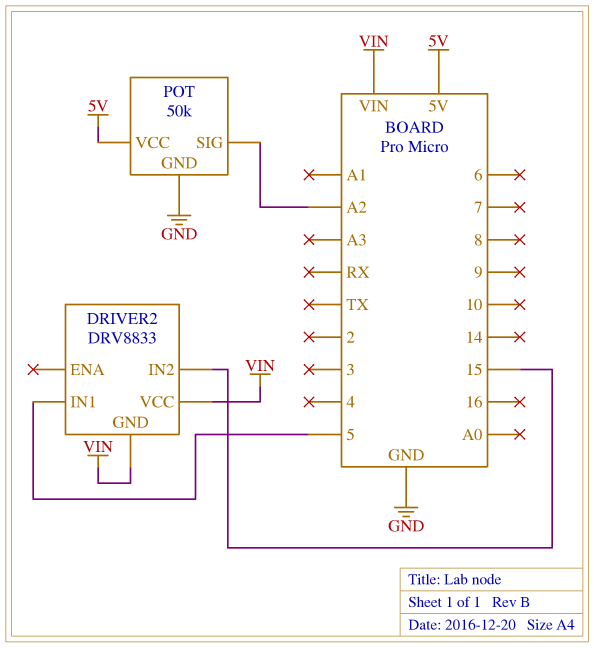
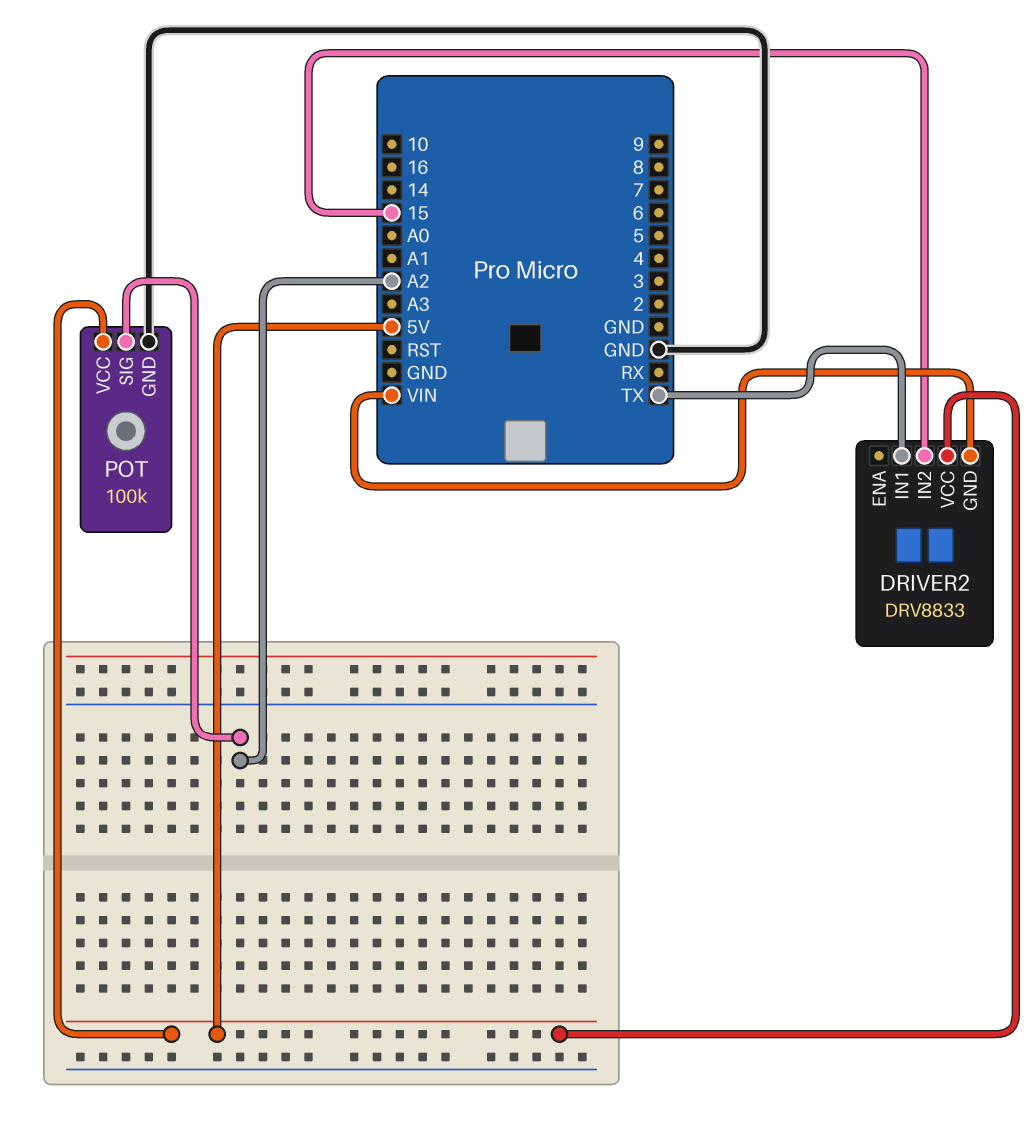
DRIVER2 pin IN1: 5 -> TX
DRIVER2 pin VCC: VIN -> 5V
POT: 50k -> 100k

